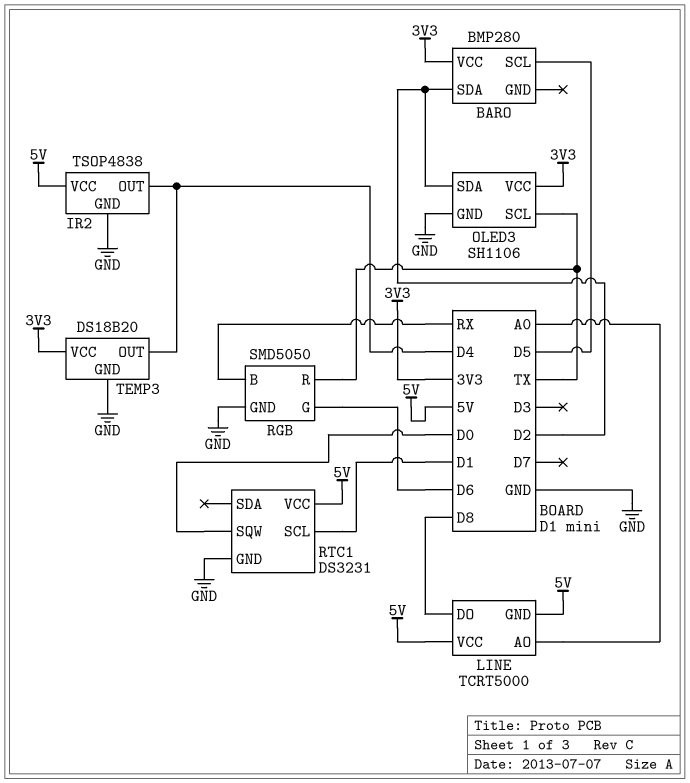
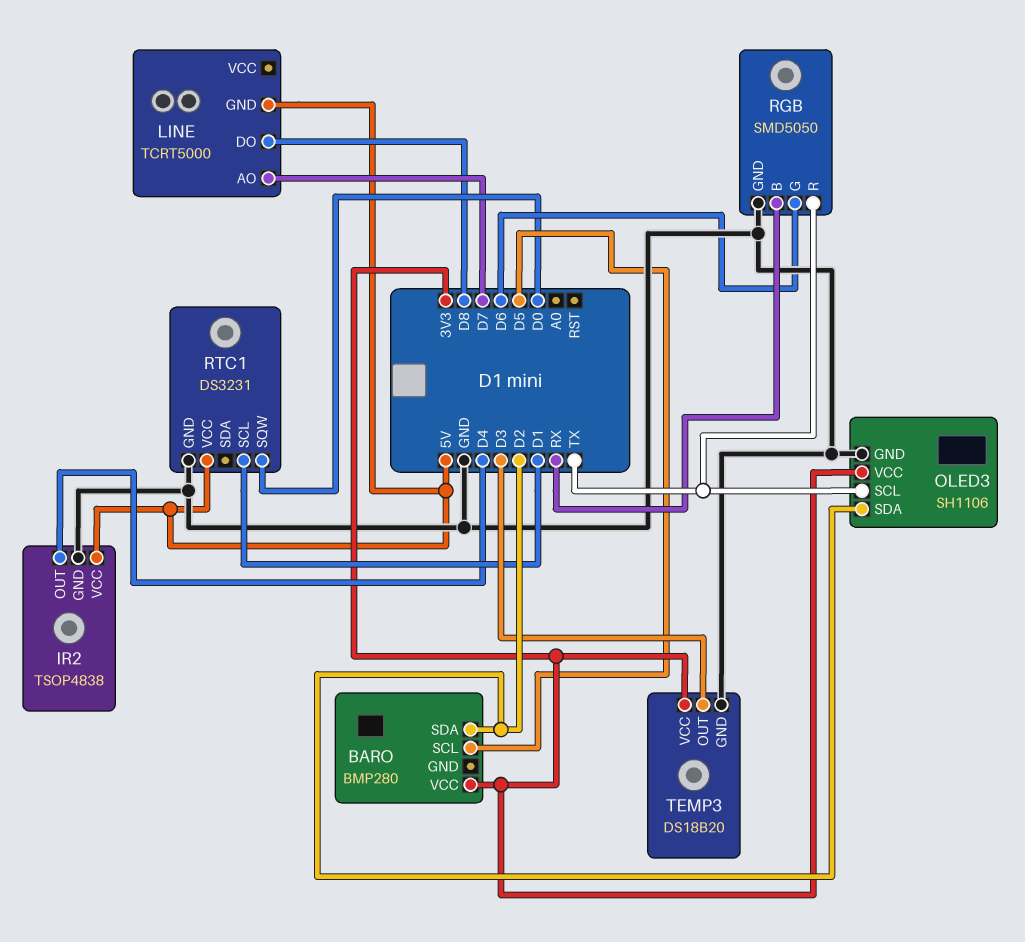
LINE pin AO: A0 -> D7
LINE pin VCC: 5V -> none
TEMP3 pin OUT: D4 -> D3

